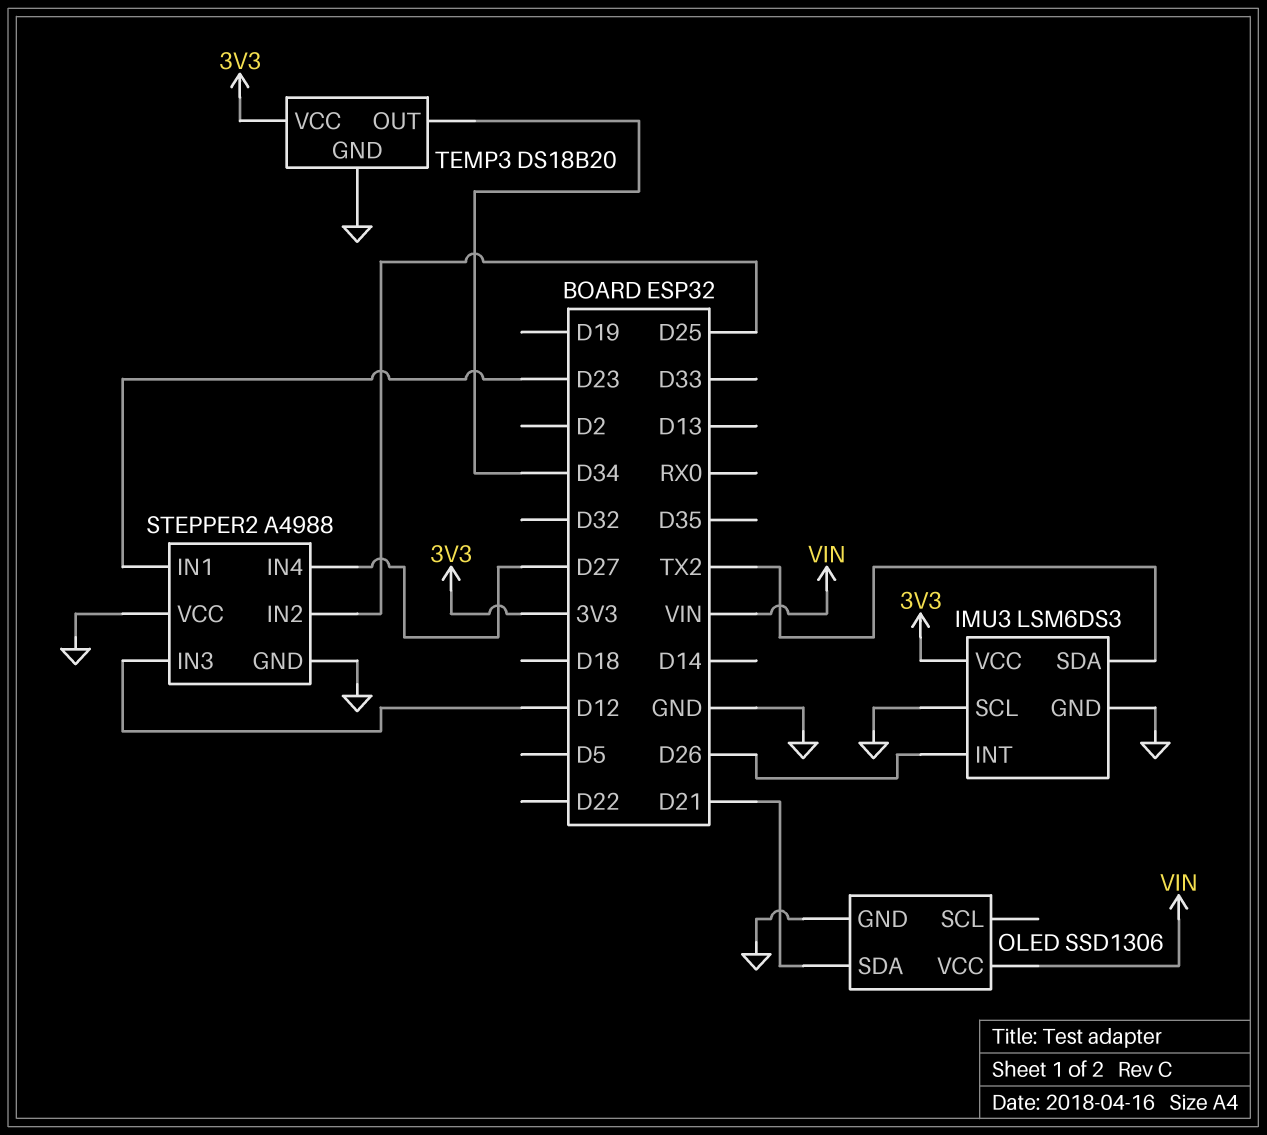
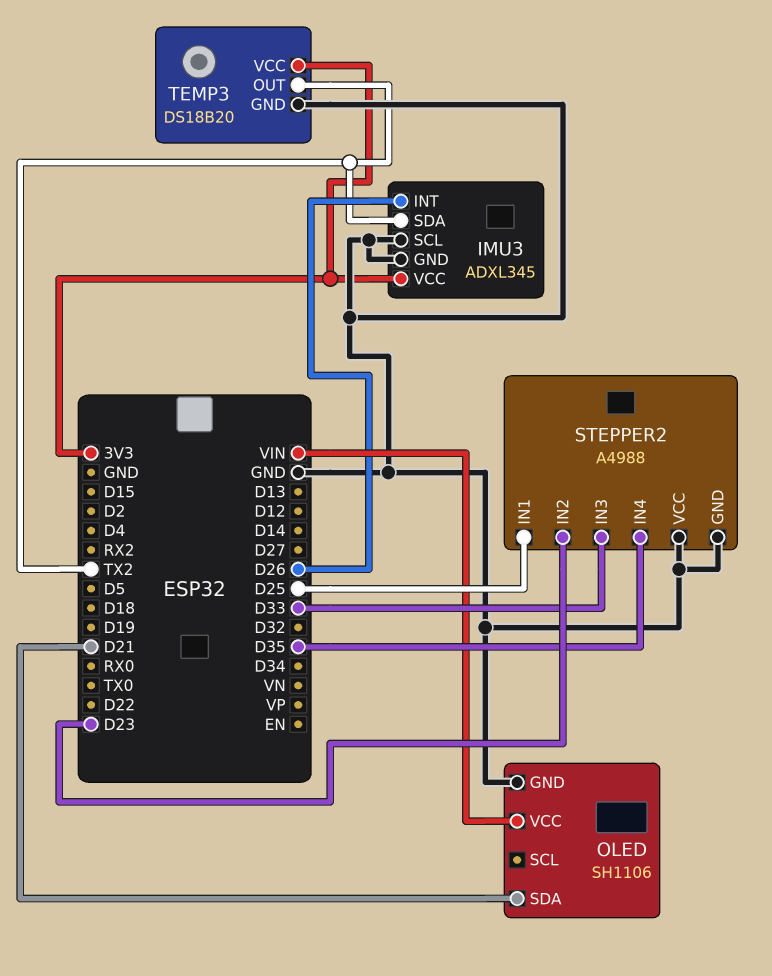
IMU3: LSM6DS3 -> ADXL345
OLED: SSD1306 -> SH1106
STEPPER2 pin IN1: D23 -> D25
STEPPER2 pin IN2: D25 -> D23
STEPPER2 pin IN3: D12 -> D33
STEPPER2 pin IN4: D27 -> D35
TEMP3 pin OUT: D34 -> TX2

